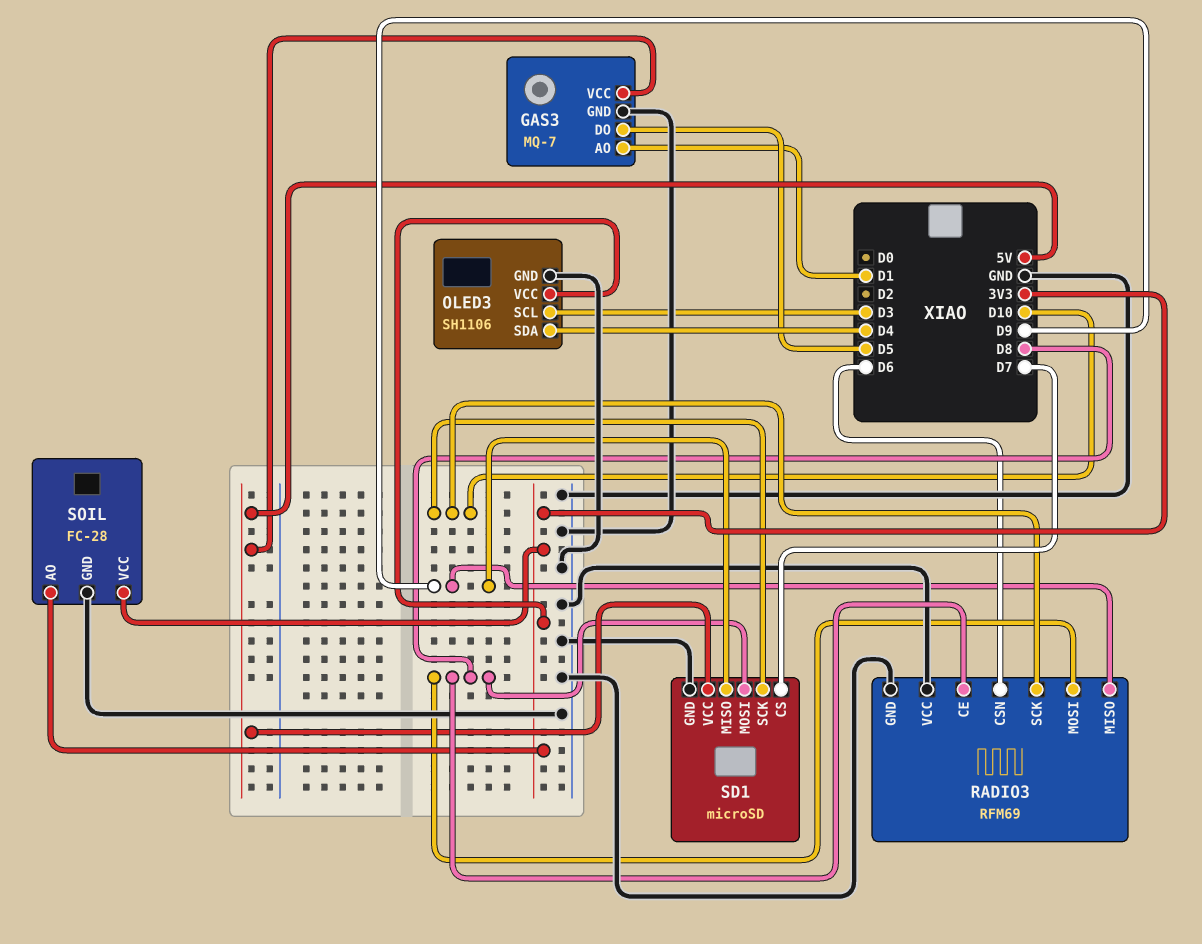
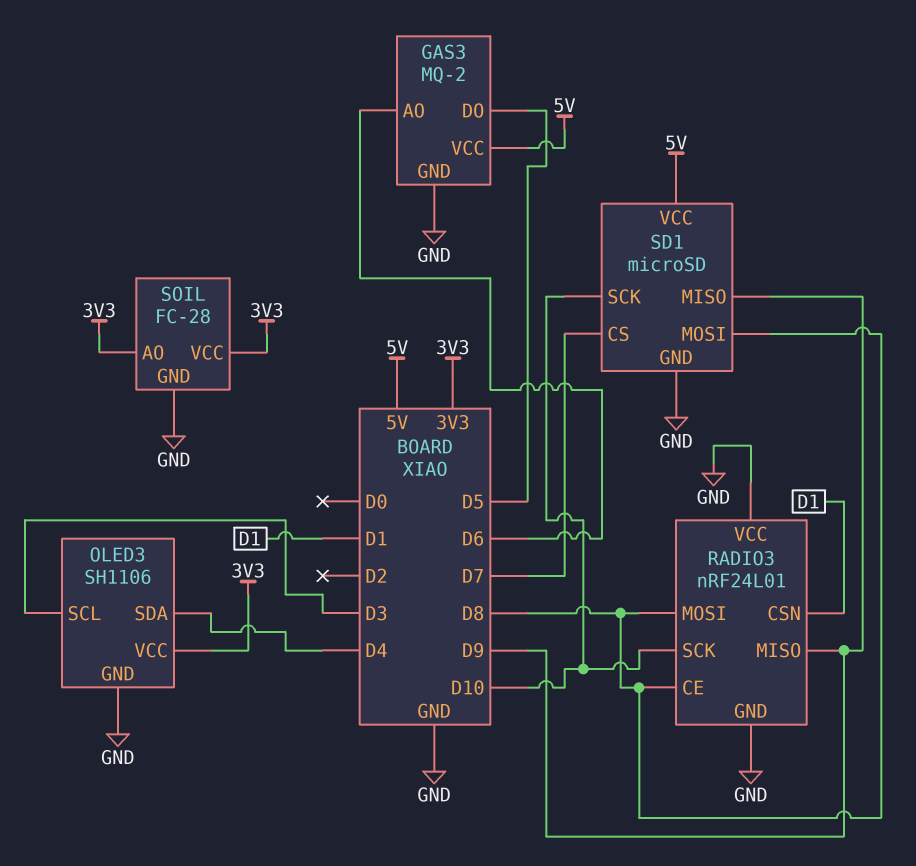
GAS3: MQ-7 -> MQ-2
GAS3 pin AO: D1 -> D6
RADIO3: RFM69 -> nRF24L01
RADIO3 pin CSN: D6 -> D1

